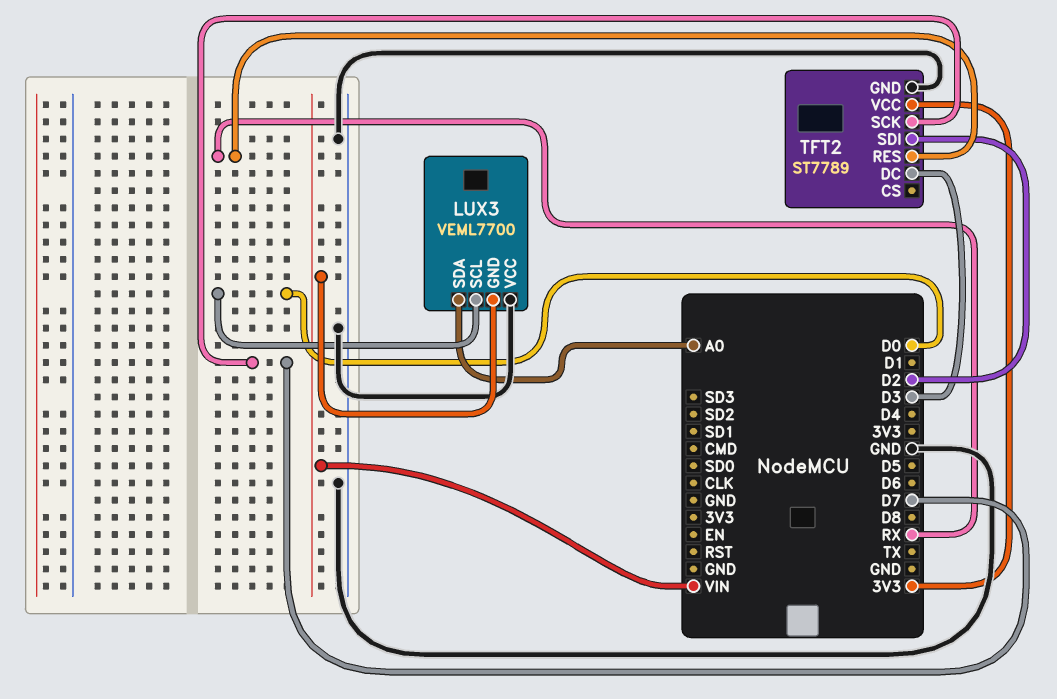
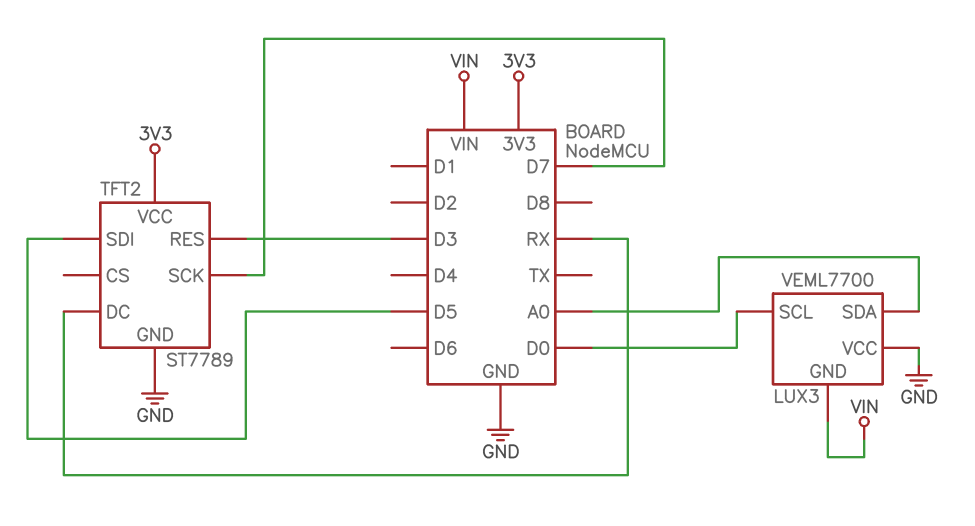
TFT2 pin DC: D3 -> RX
TFT2 pin RES: RX -> D3
TFT2 pin SDI: D2 -> D5

